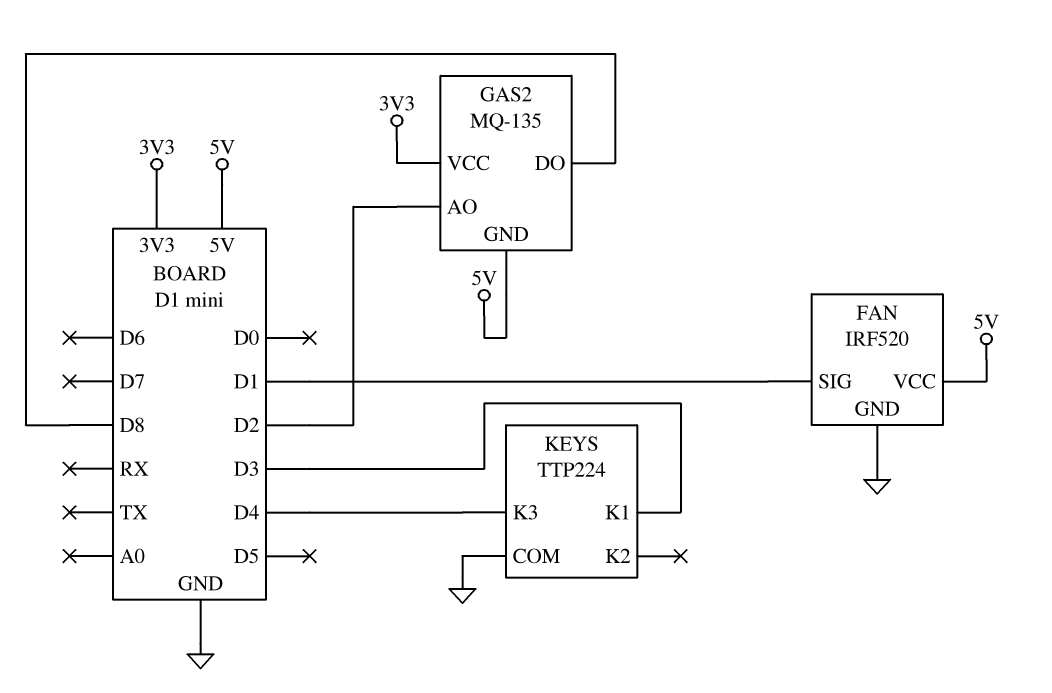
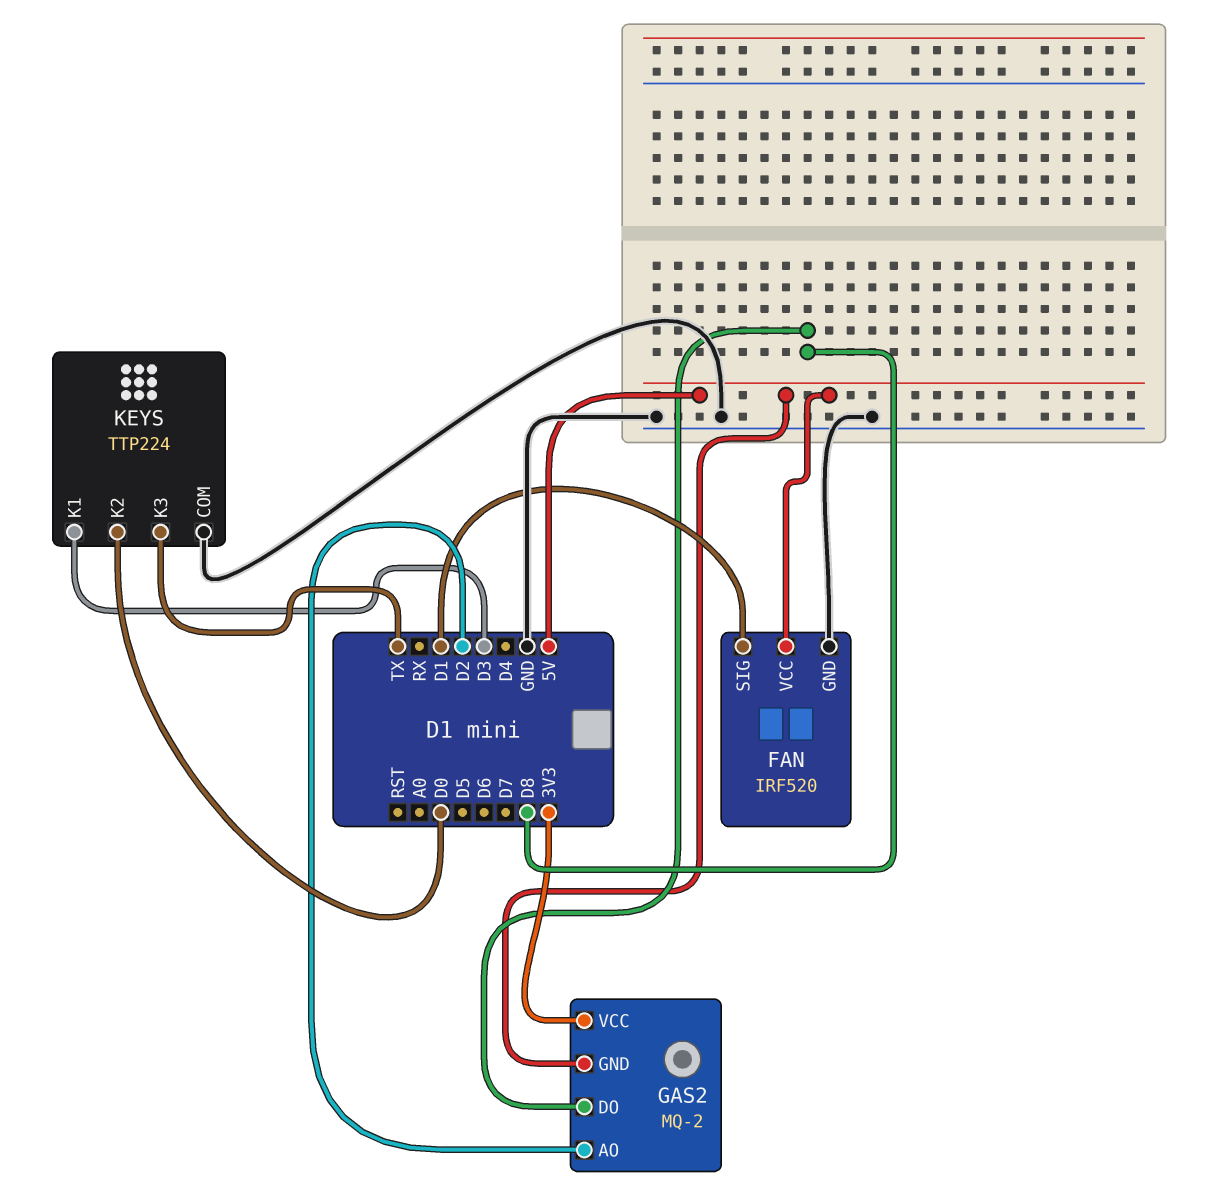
GAS2: MQ-135 -> MQ-2
KEYS pin K2: none -> D0
KEYS pin K3: D4 -> TX

